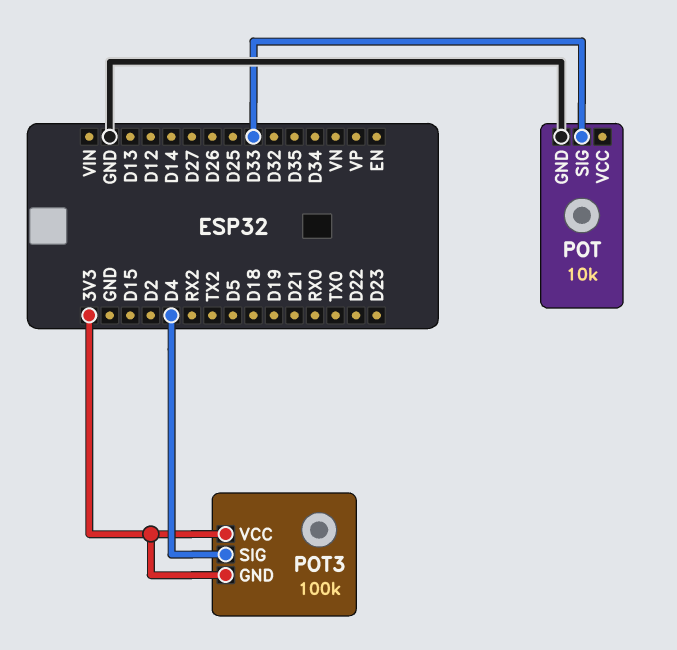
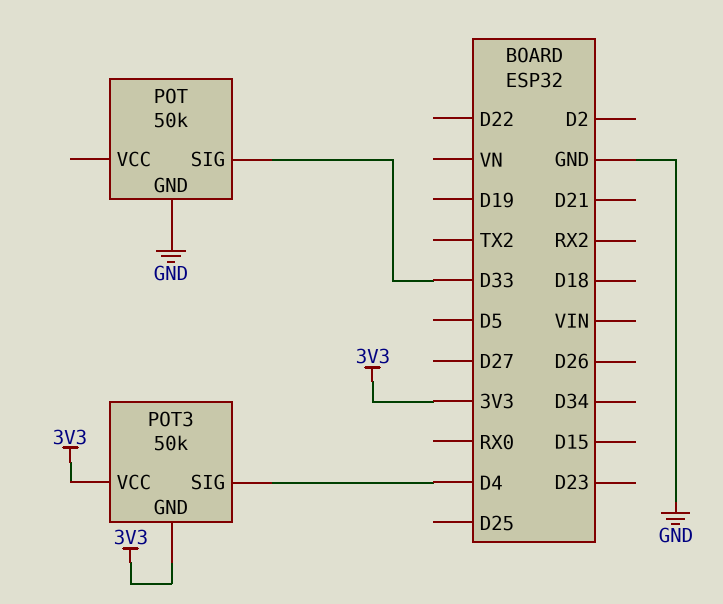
POT: 10k -> 50k
POT3: 100k -> 50k

